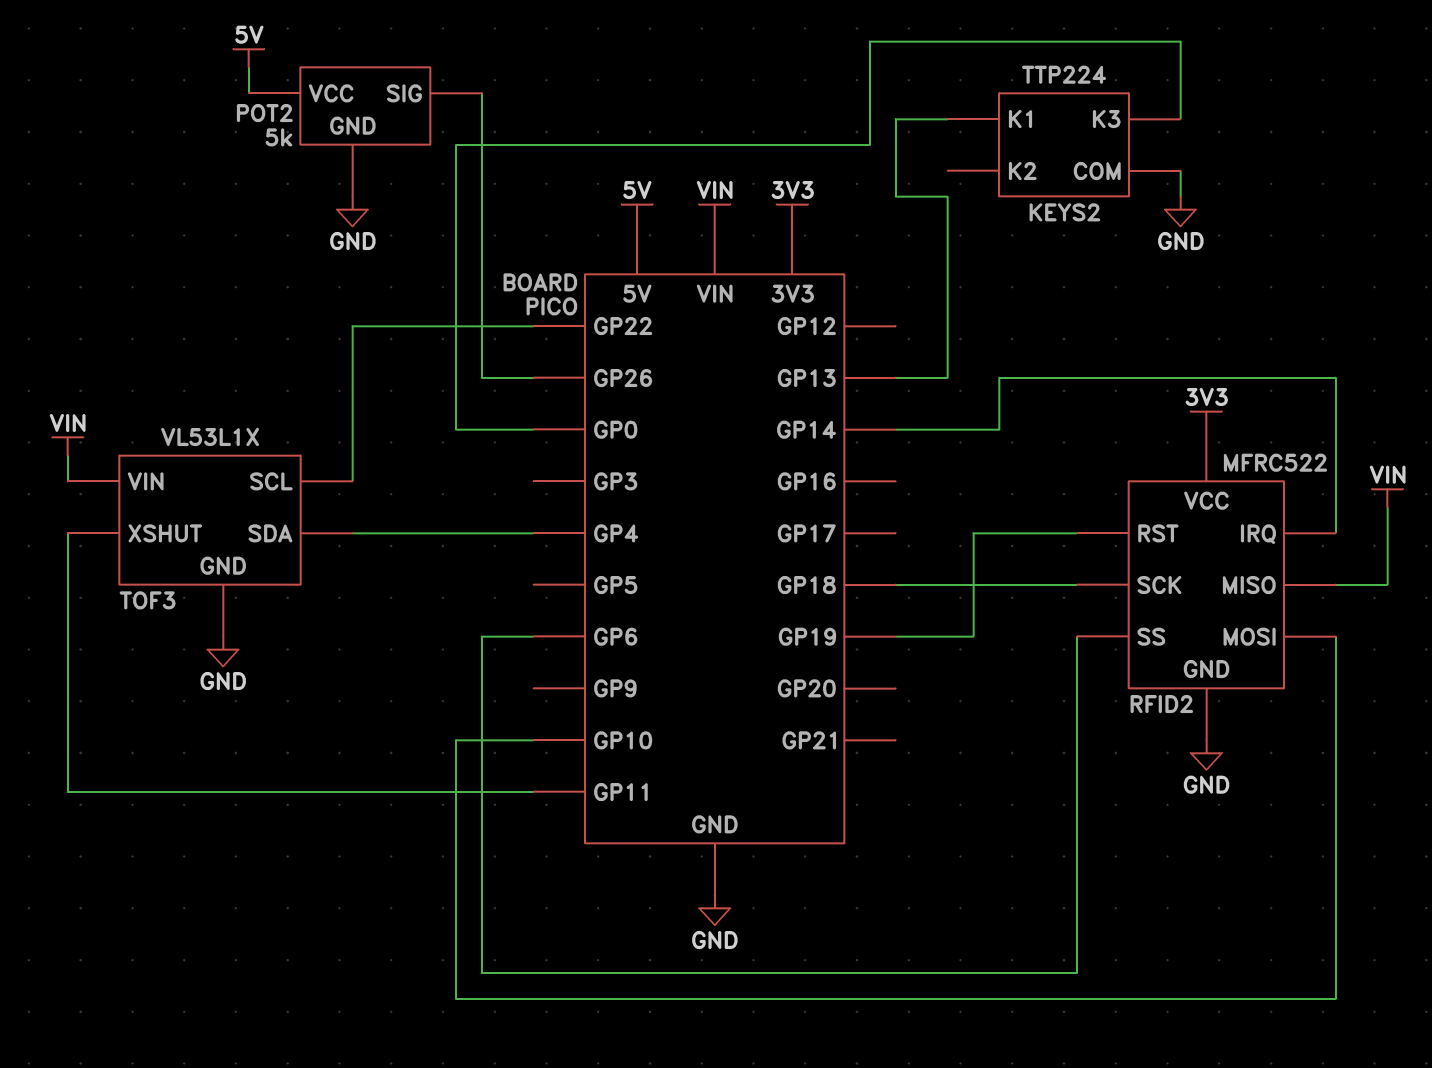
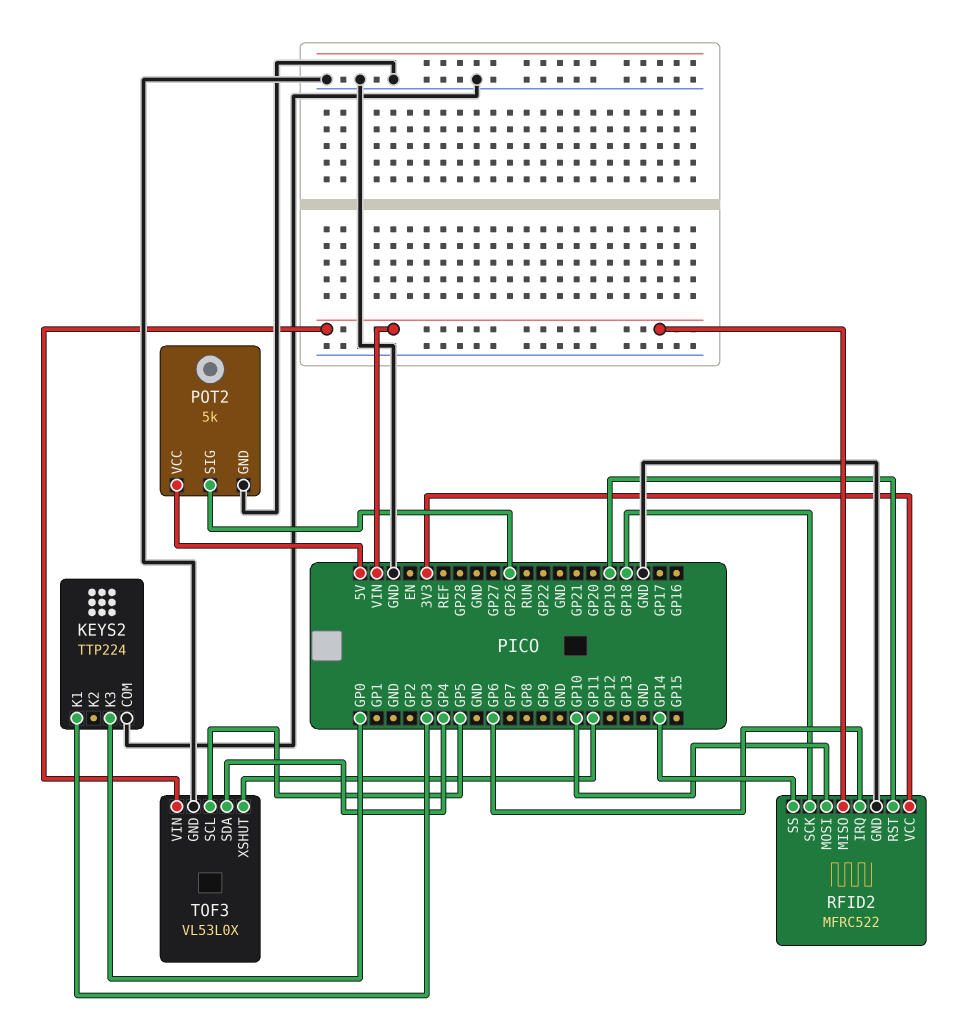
KEYS2 pin K1: GP13 -> GP3
RFID2 pin IRQ: GP14 -> GP6
RFID2 pin SS: GP6 -> GP14
TOF3: VL53L1X -> VL53L0X
TOF3 pin SCL: GP22 -> GP5

